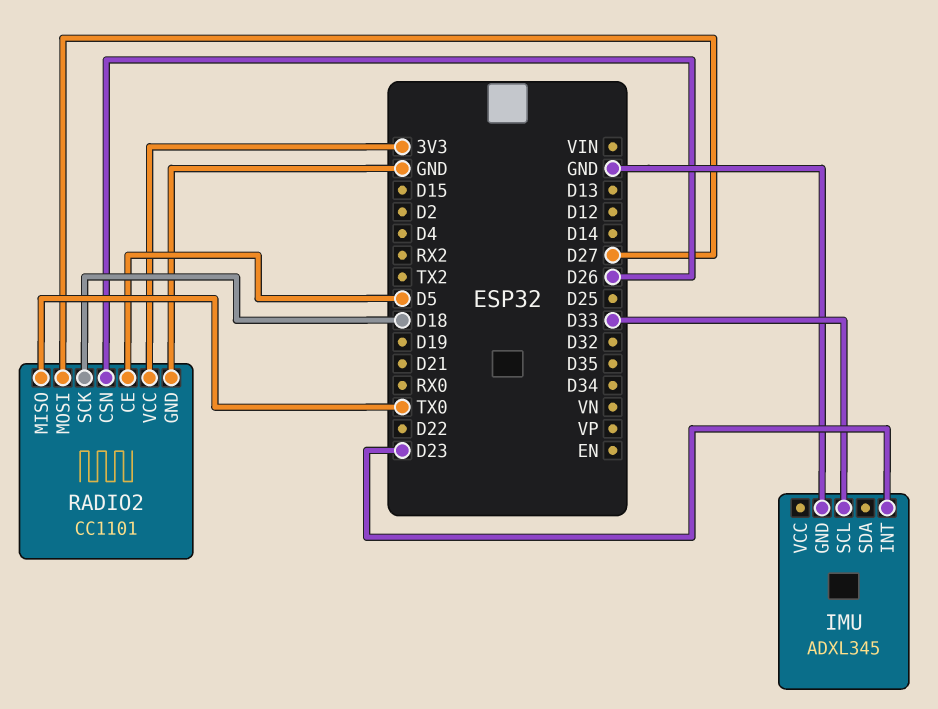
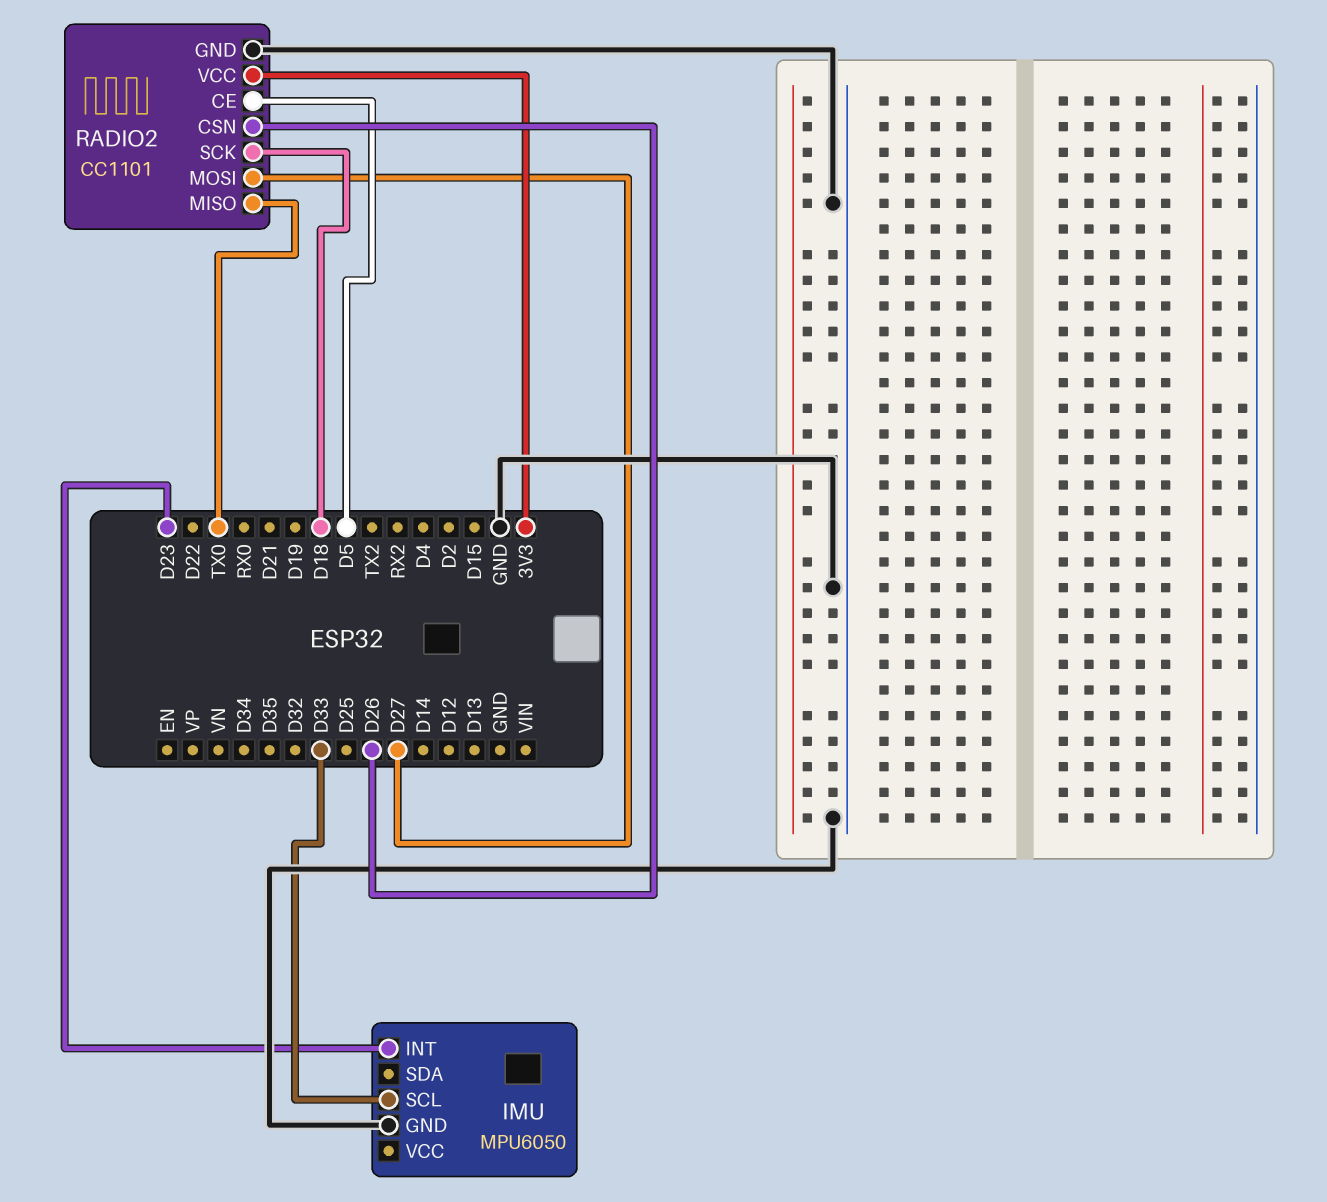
IMU: ADXL345 -> MPU6050

